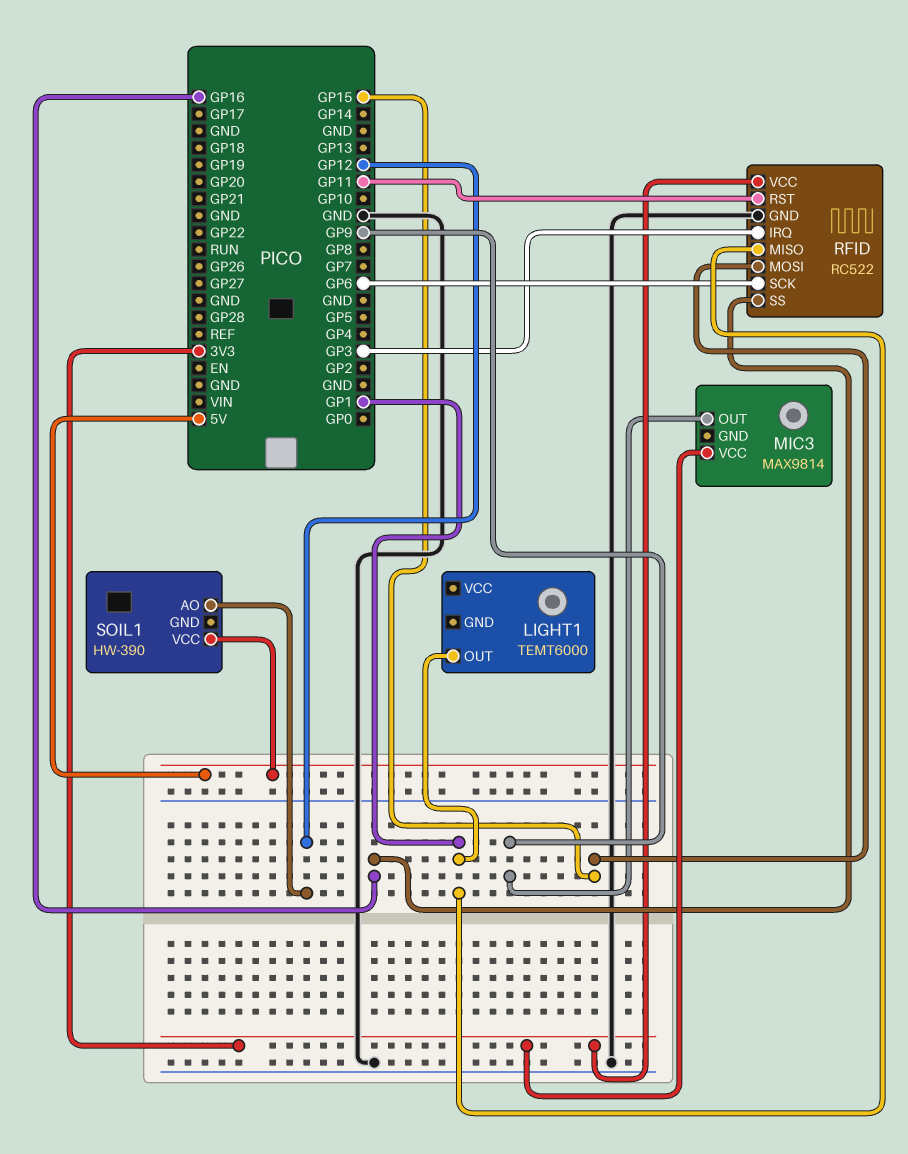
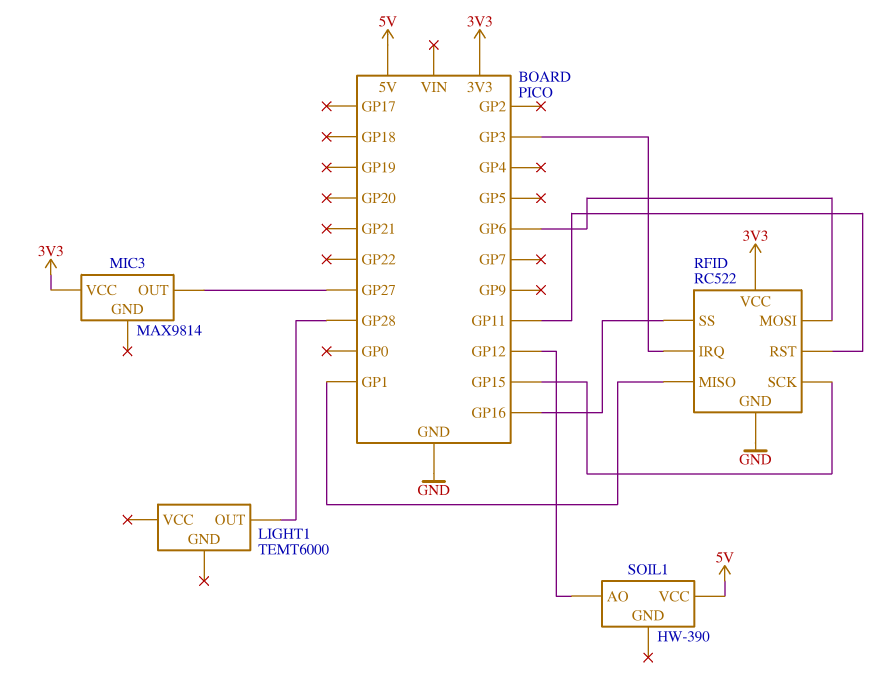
LIGHT1 pin OUT: GP1 -> GP28
MIC3 pin OUT: GP9 -> GP27
RFID pin MOSI: GP15 -> GP6
RFID pin SCK: GP6 -> GP15

